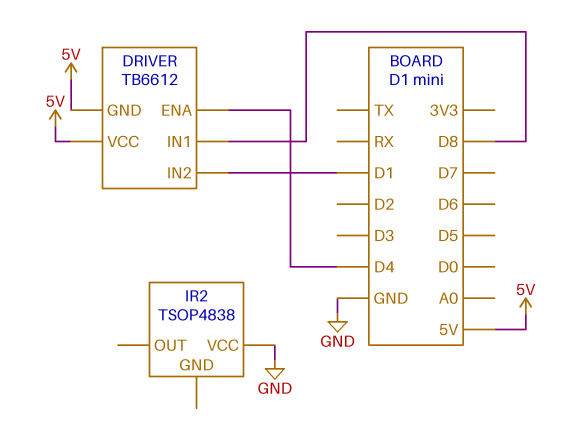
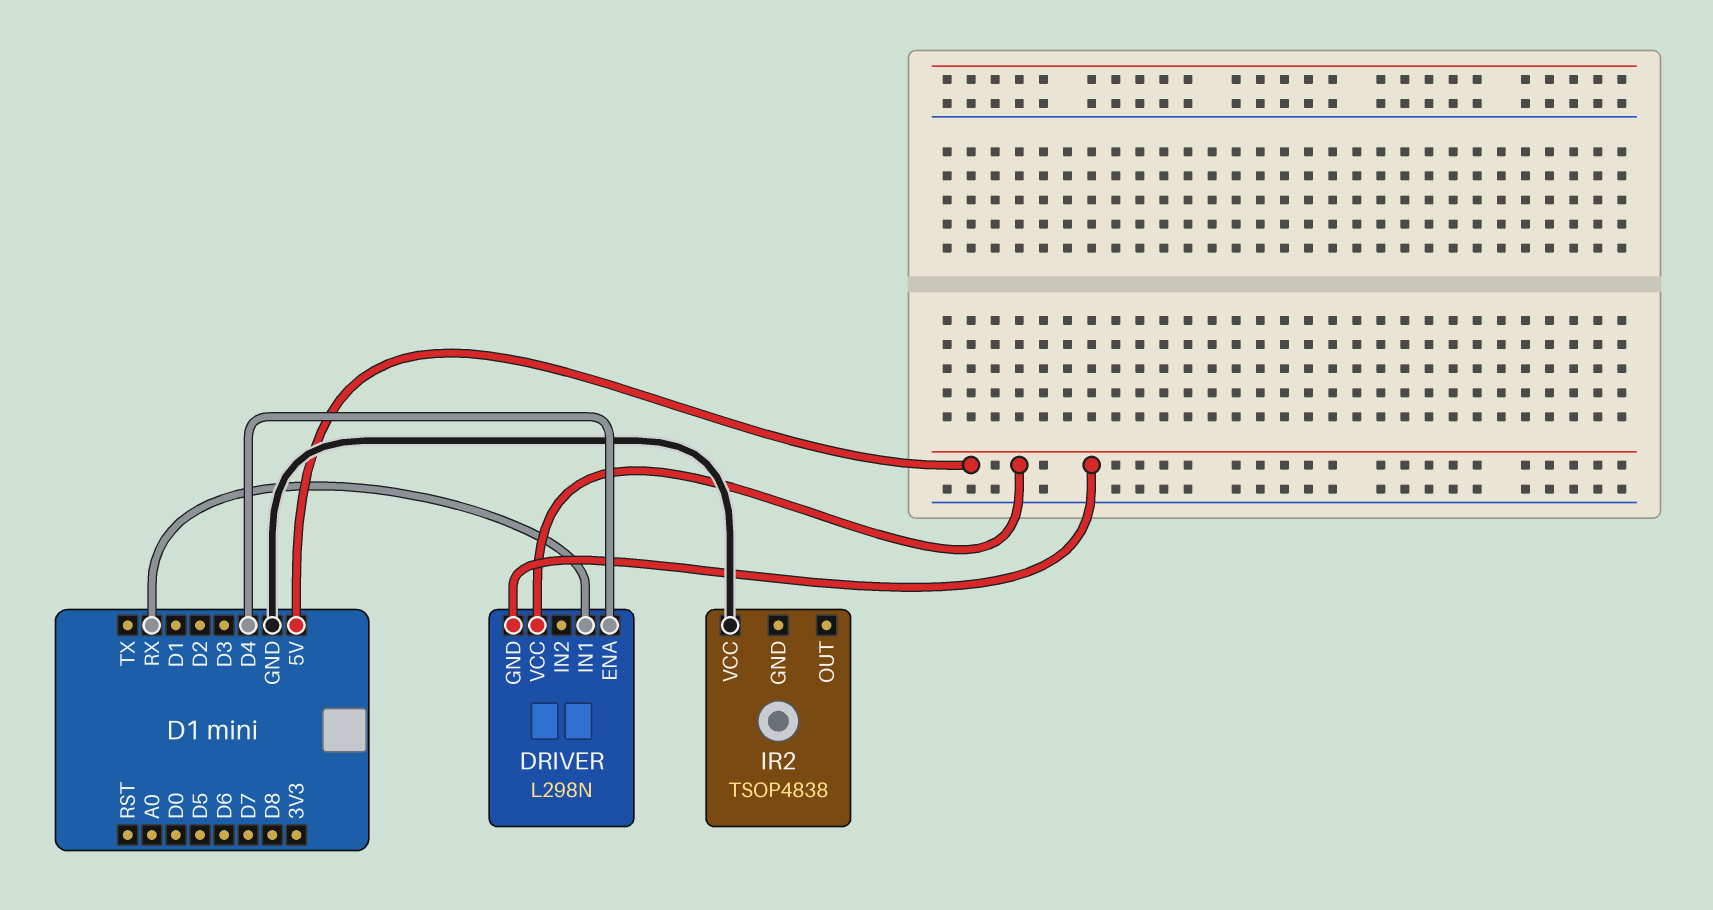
DRIVER: TB6612 -> L298N
DRIVER pin IN1: D8 -> RX
DRIVER pin IN2: D1 -> none

